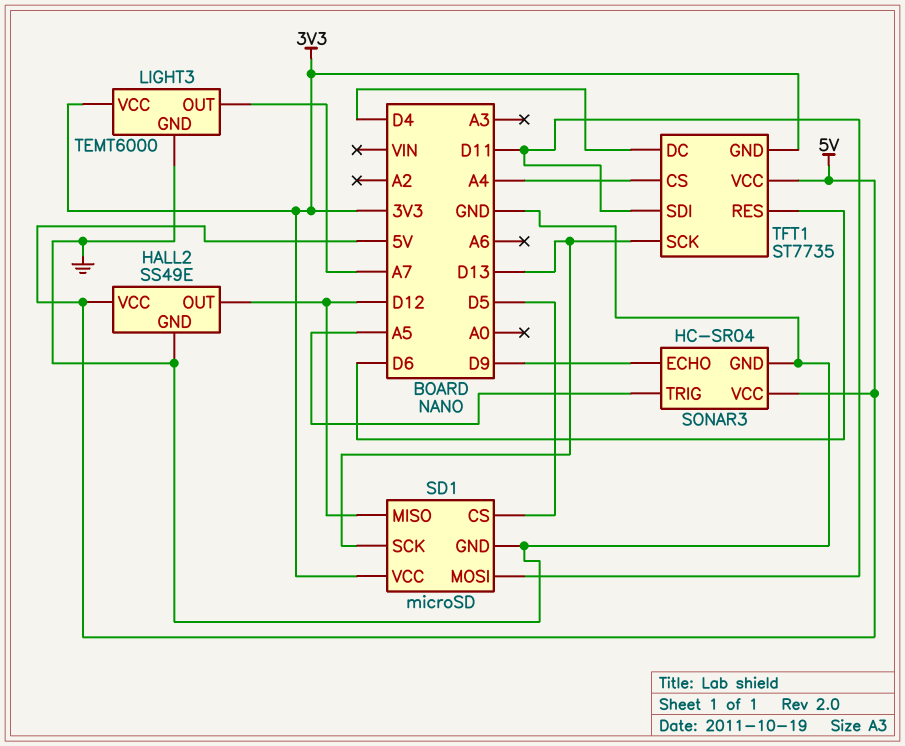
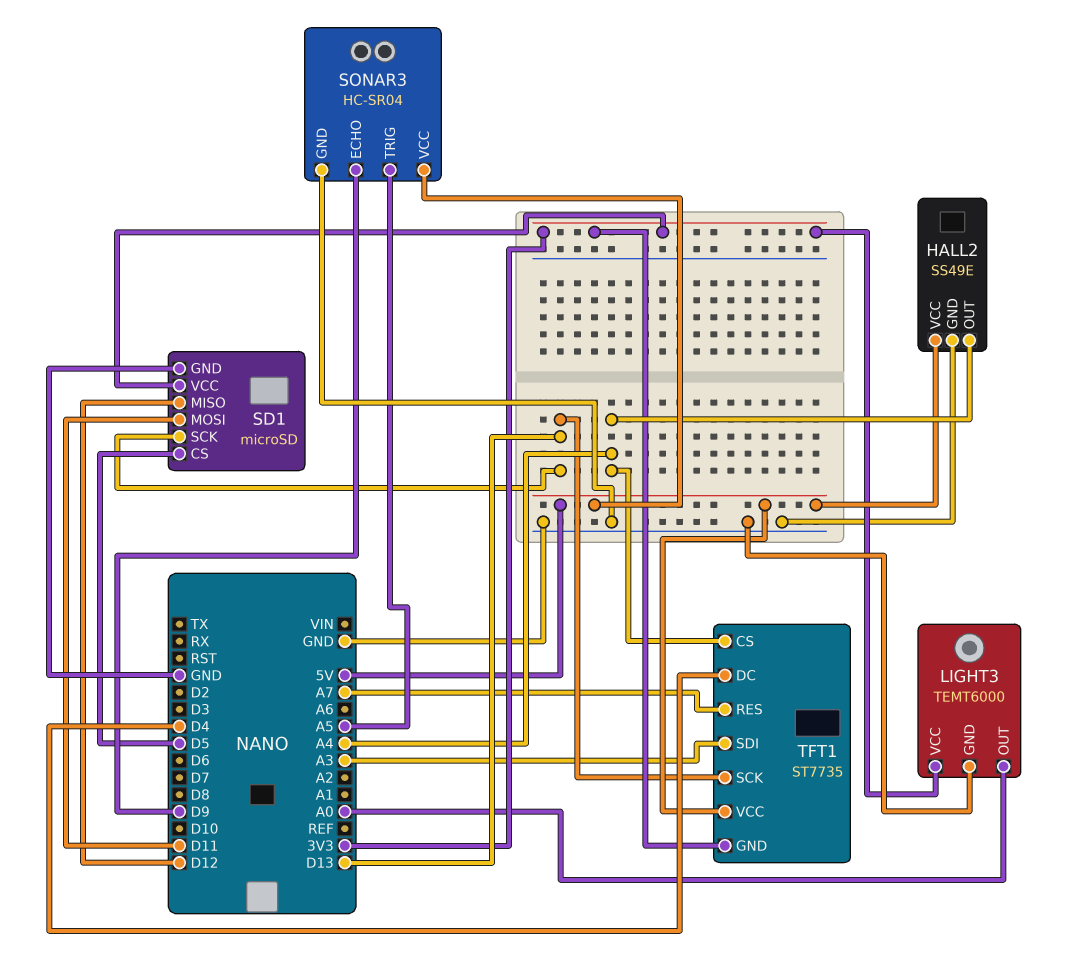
HALL2 pin OUT: D12 -> A4
LIGHT3 pin OUT: A7 -> A0
TFT1 pin RES: D6 -> A7
TFT1 pin SDI: D11 -> A3

